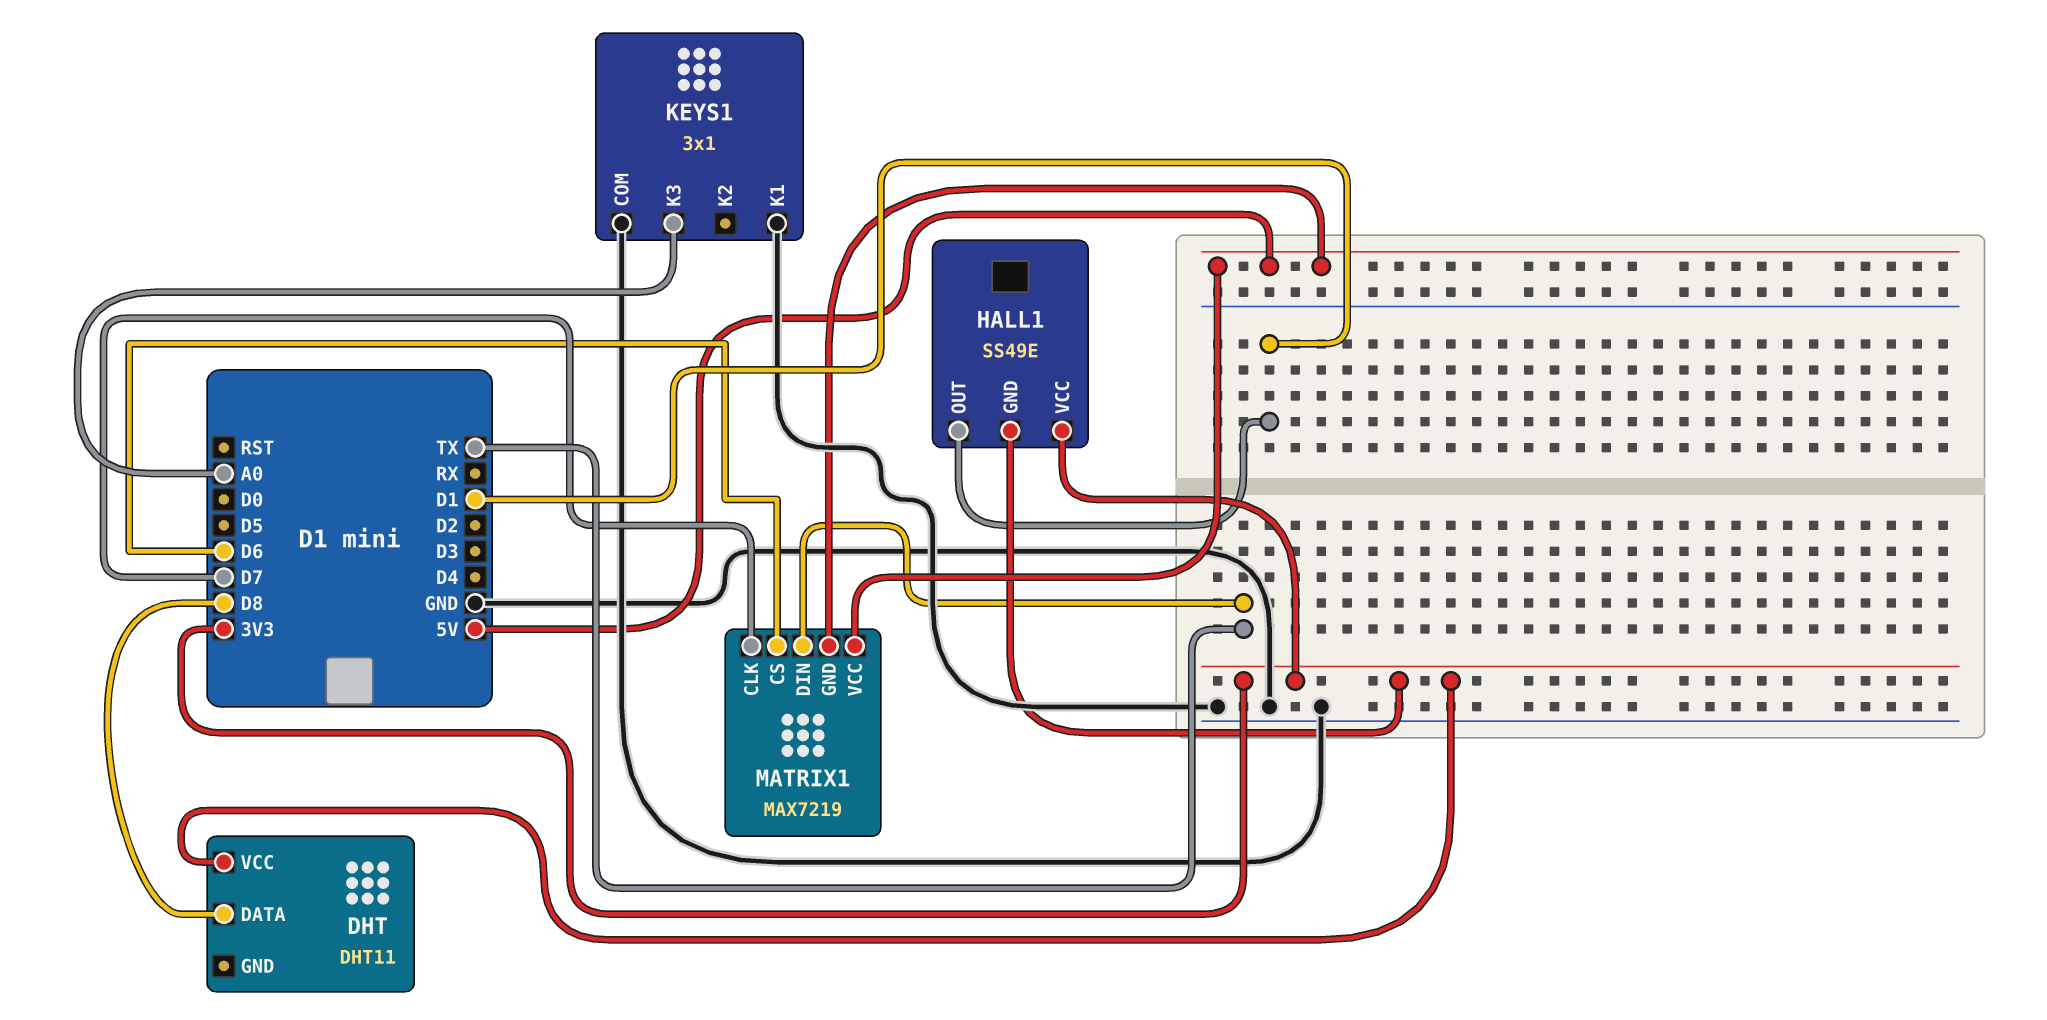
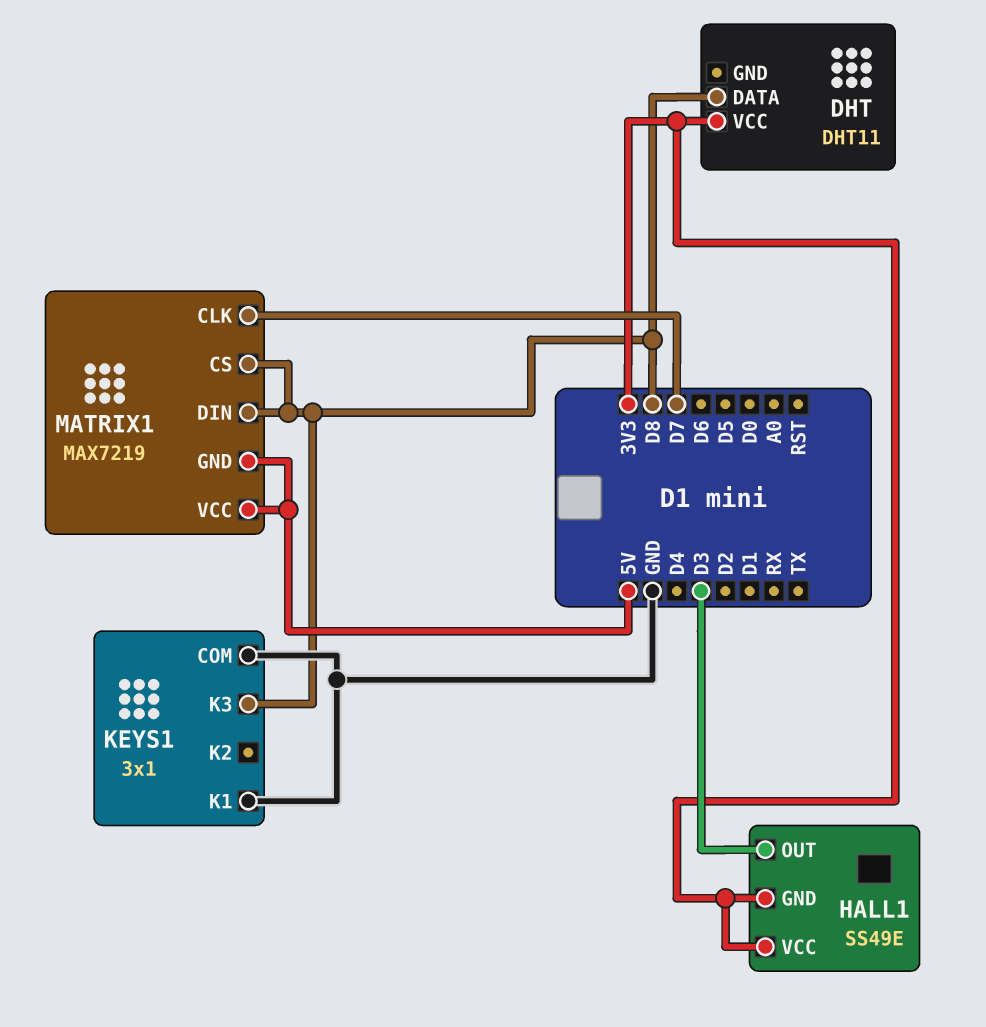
HALL1 pin OUT: D1 -> D3
KEYS1 pin K3: A0 -> D8
MATRIX1 pin CS: D6 -> D8
MATRIX1 pin DIN: TX -> D8

